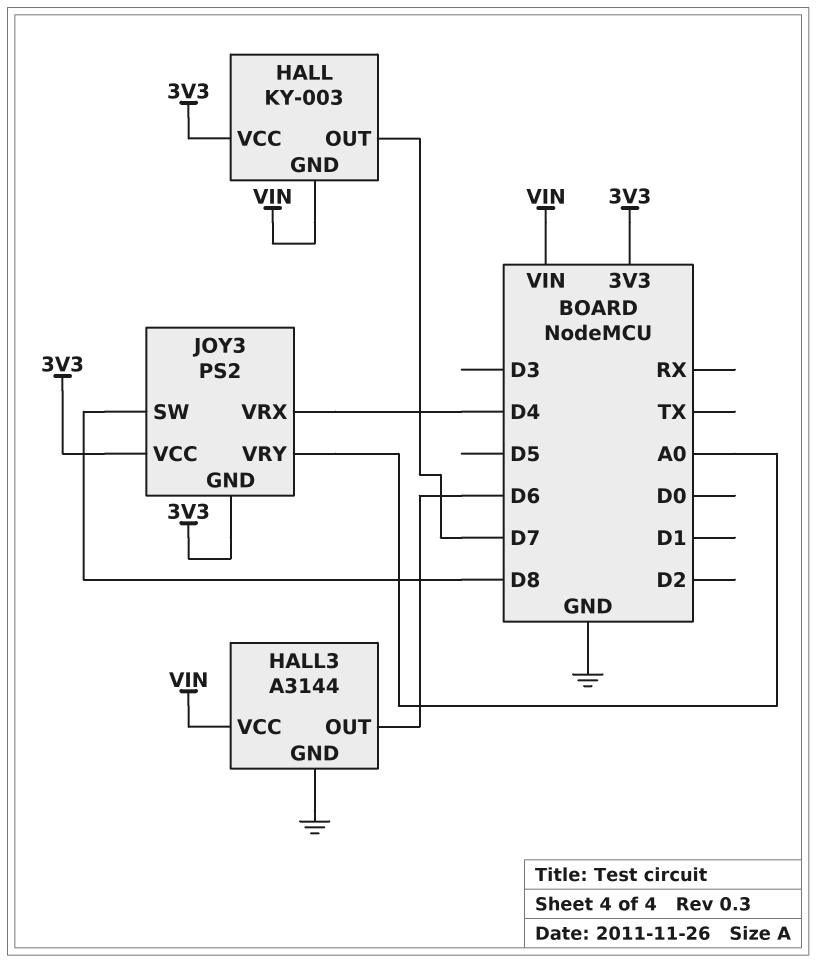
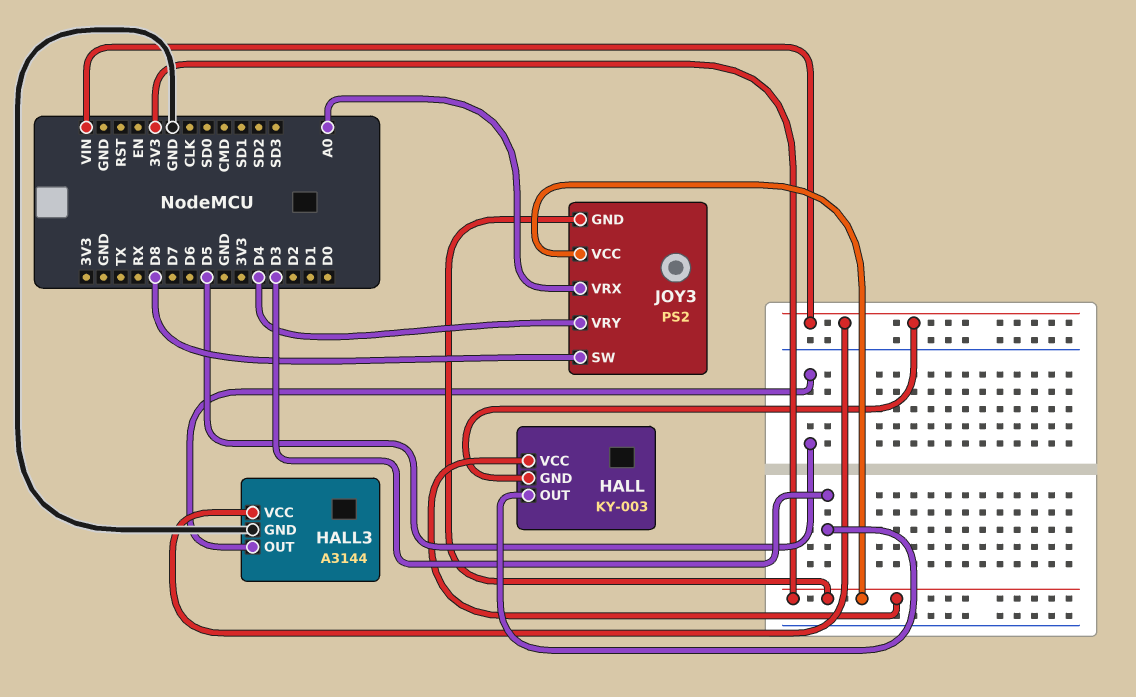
HALL pin OUT: D7 -> D3
HALL3 pin OUT: D6 -> D5
JOY3 pin VRX: D4 -> A0
JOY3 pin VRY: A0 -> D4

